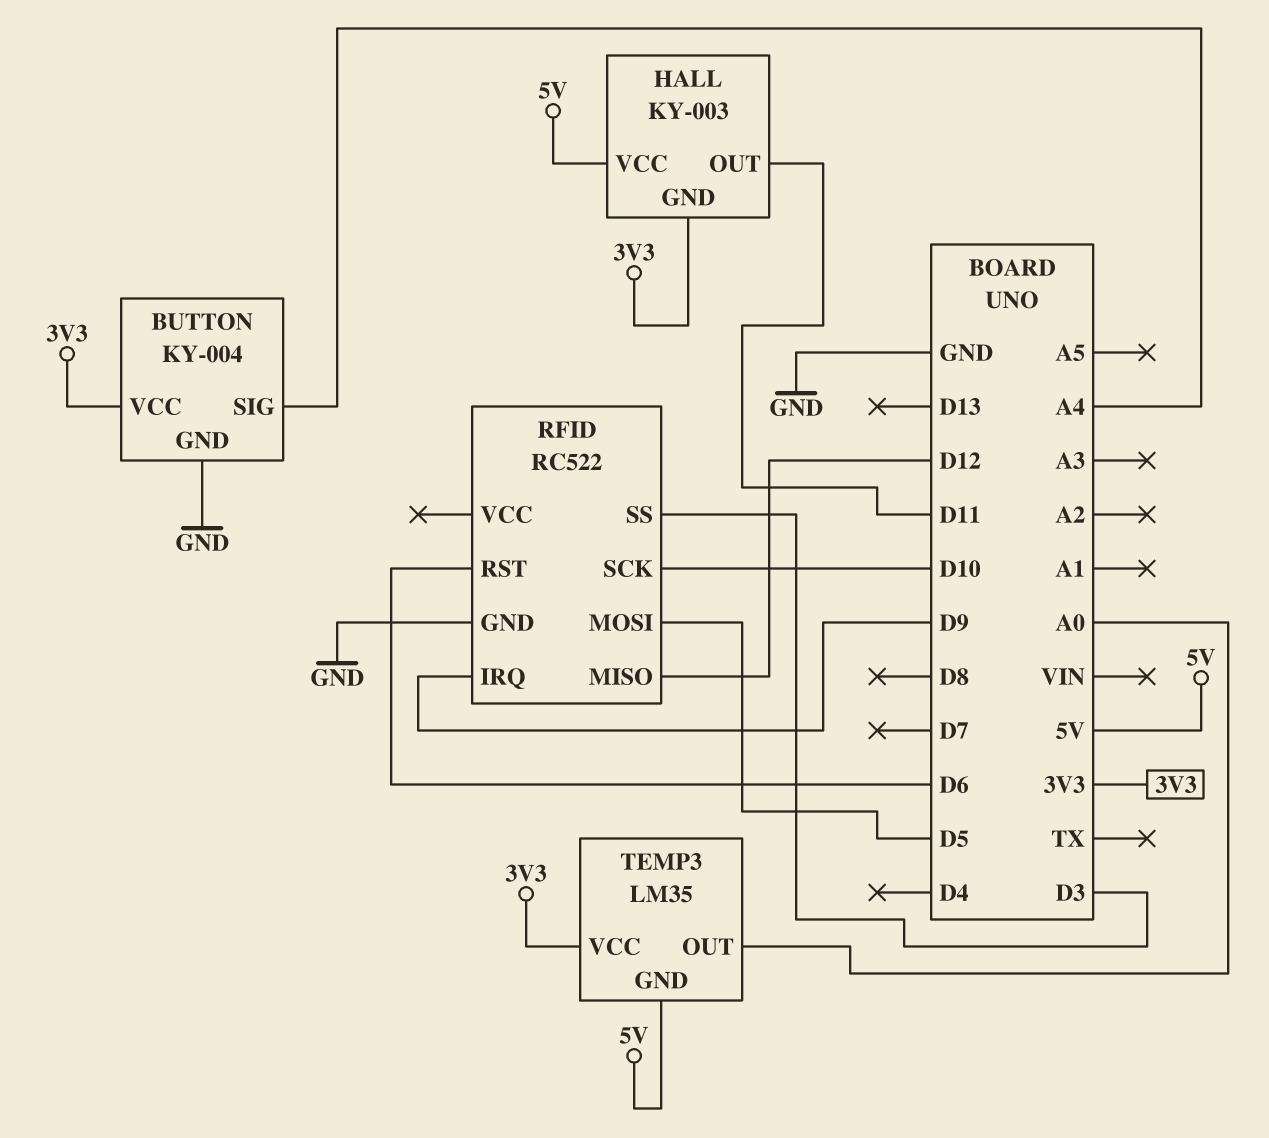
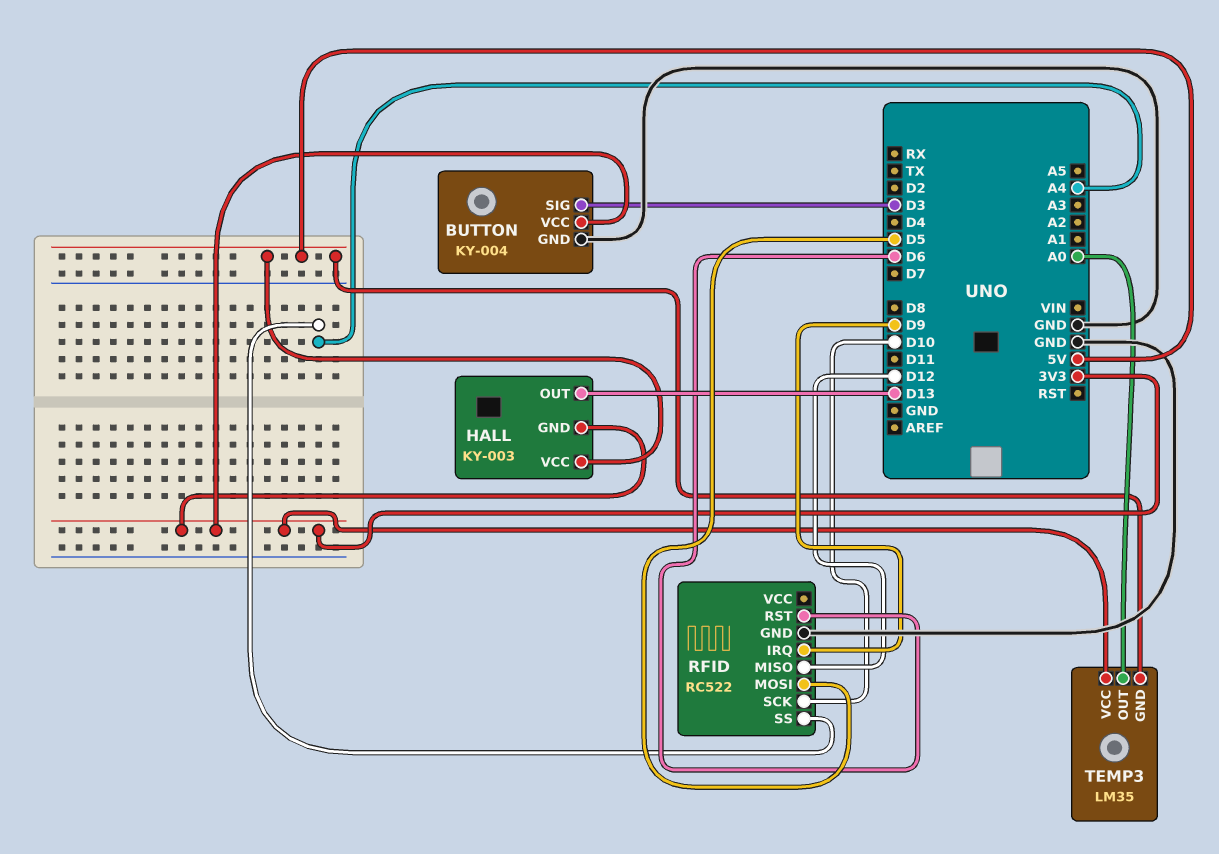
BUTTON pin SIG: A4 -> D3
HALL pin OUT: D11 -> D13
RFID pin SS: D3 -> A4

